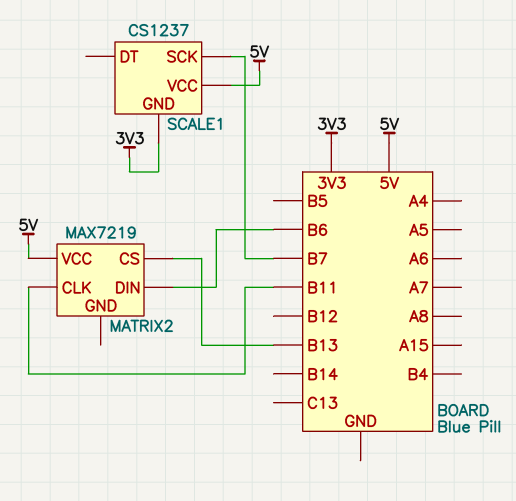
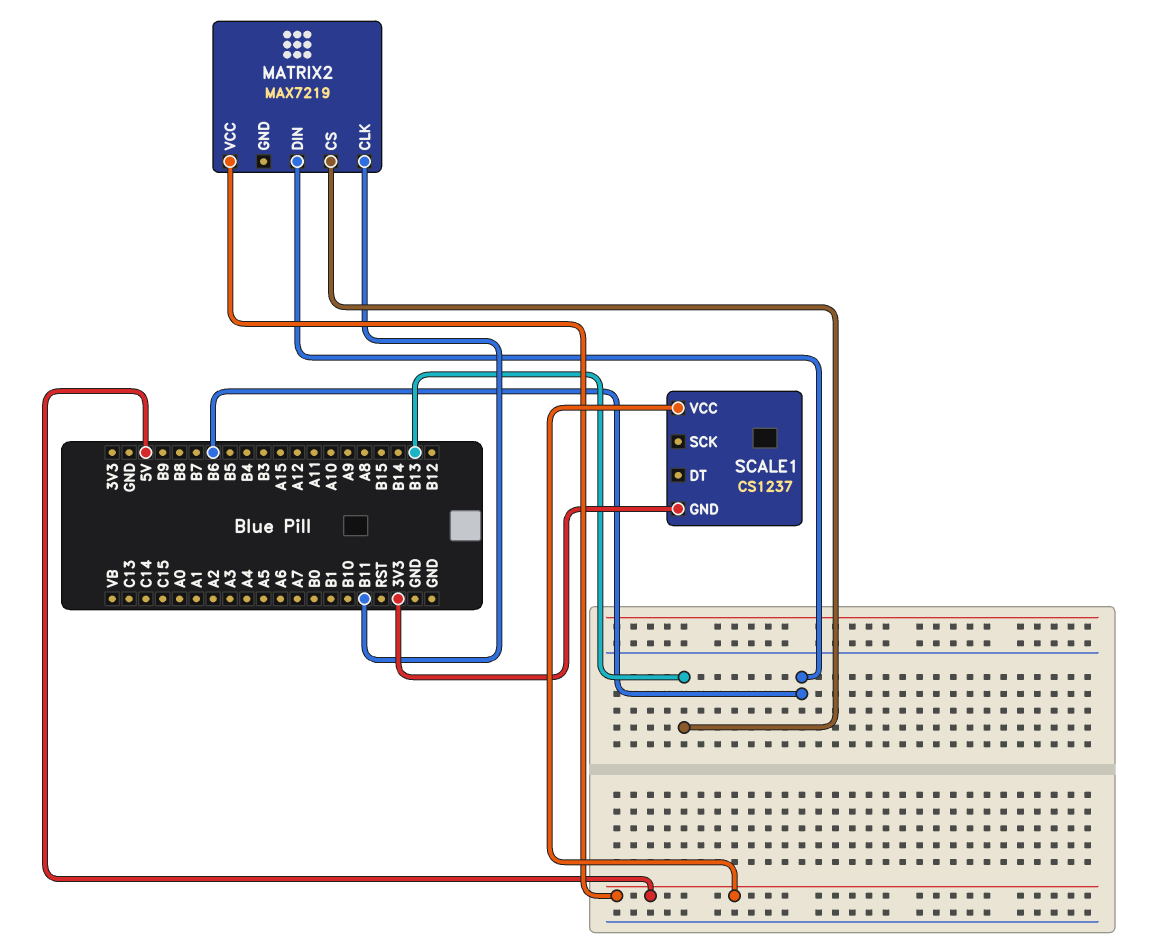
SCALE1 pin SCK: B7 -> none

